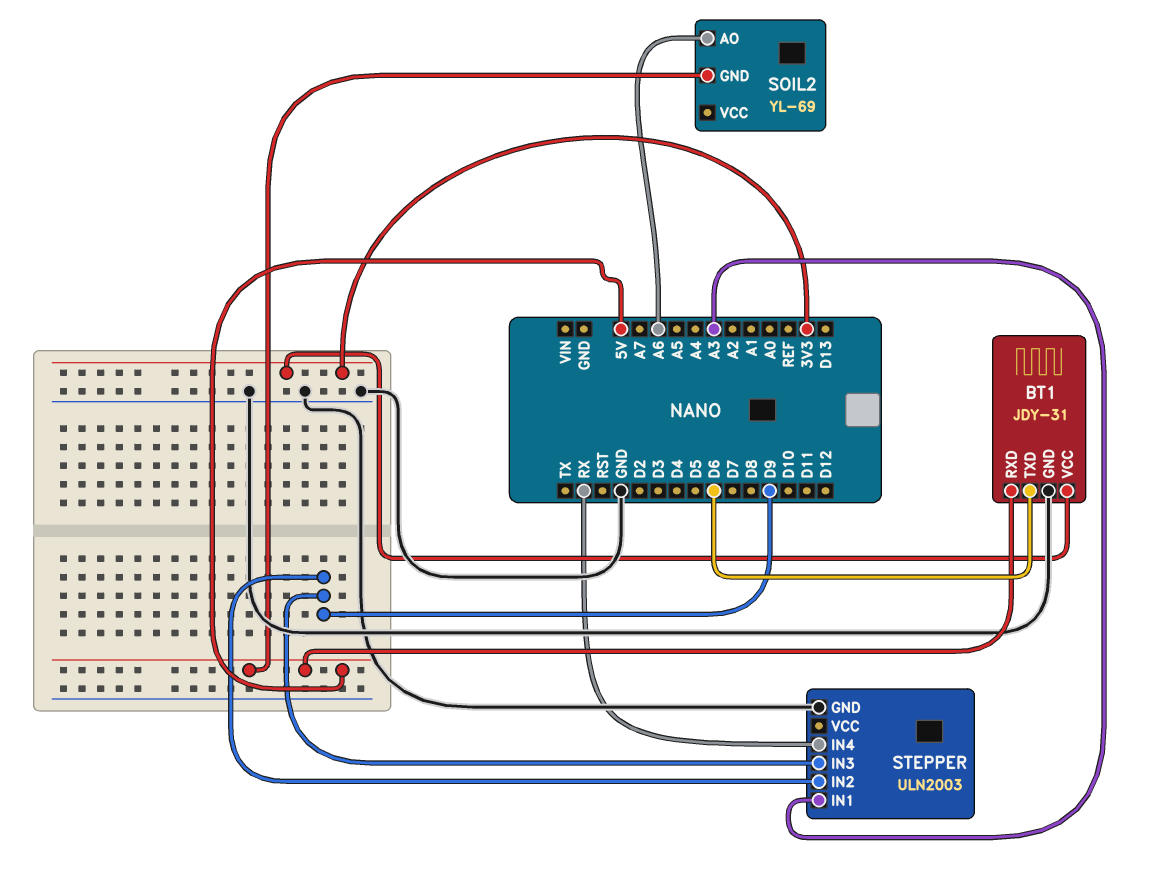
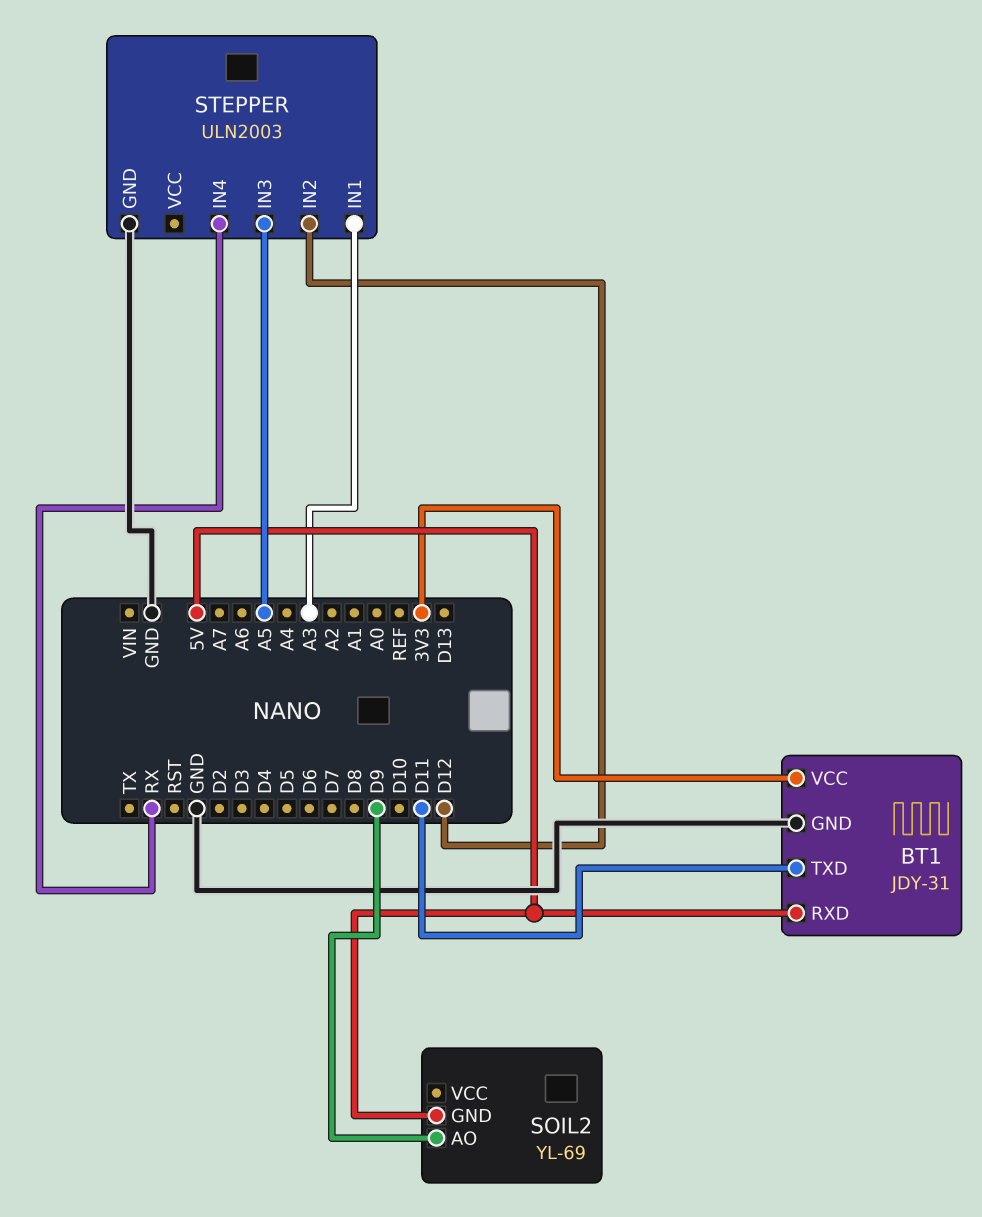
BT1 pin TXD: D6 -> D11
SOIL2 pin AO: A6 -> D9
STEPPER pin IN2: D9 -> D12
STEPPER pin IN3: D9 -> A5

